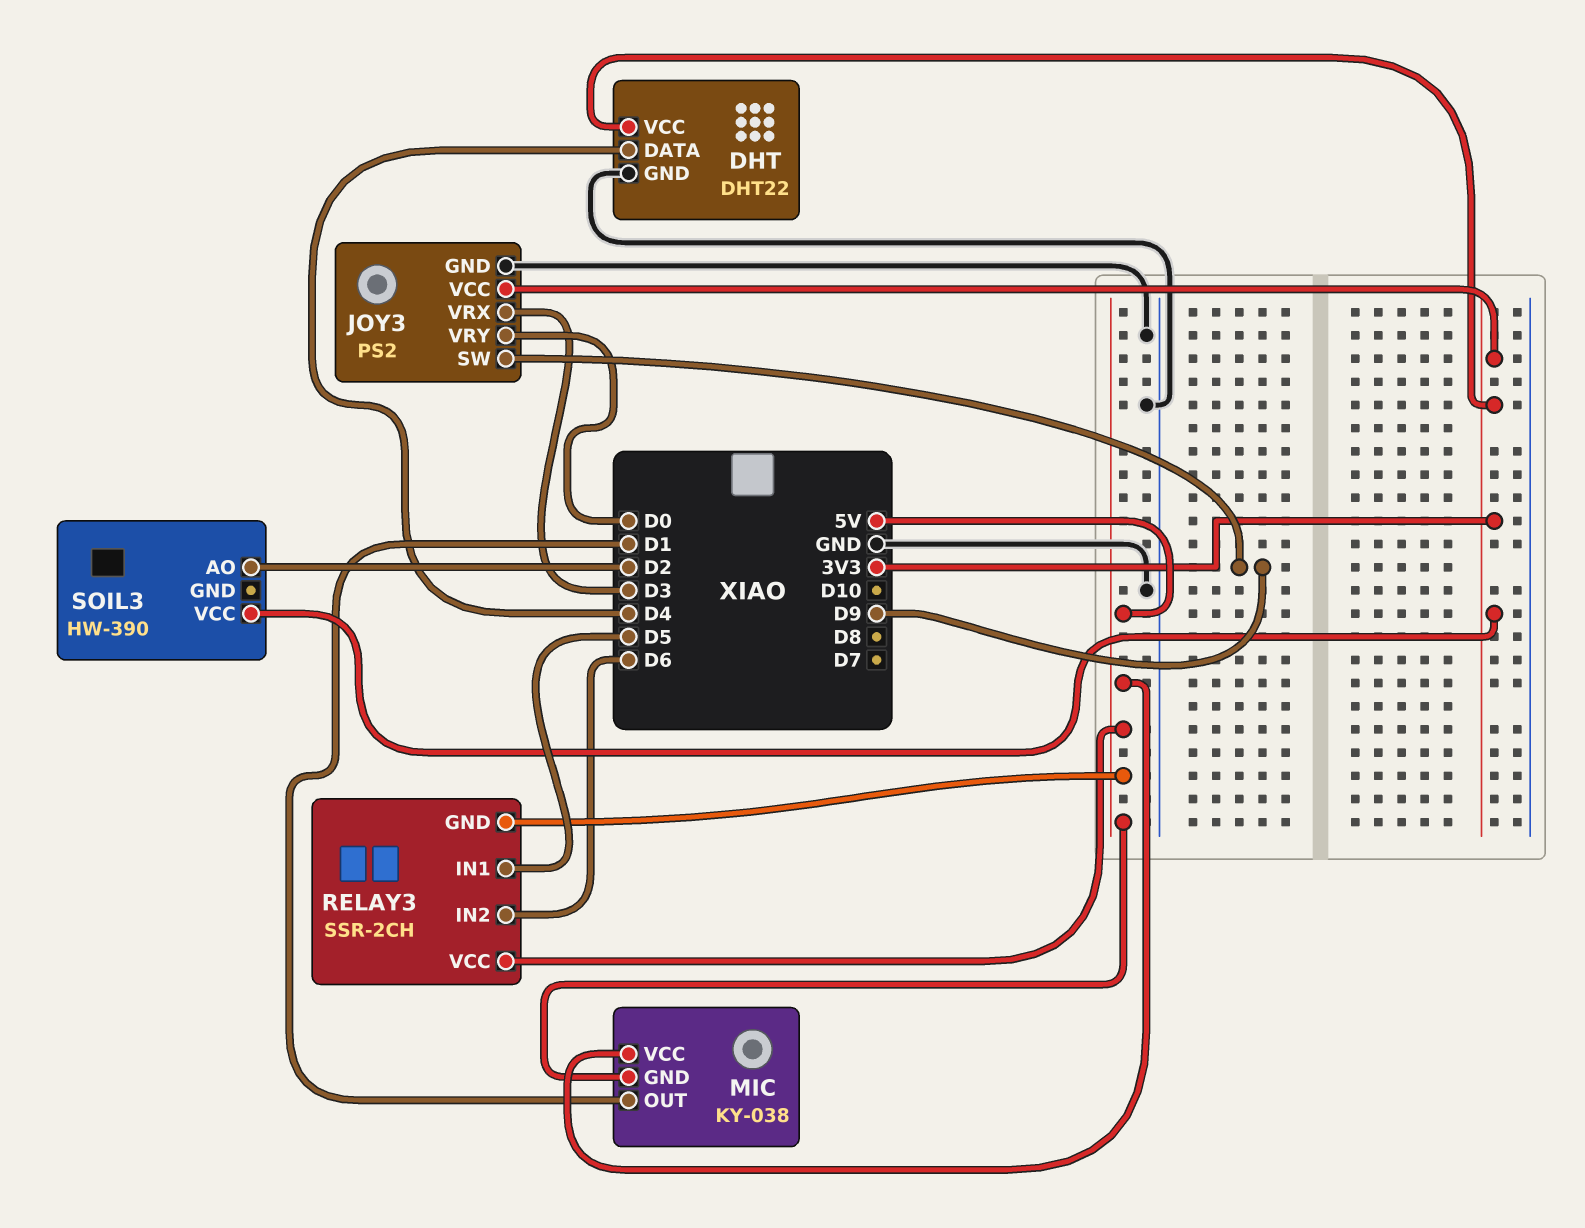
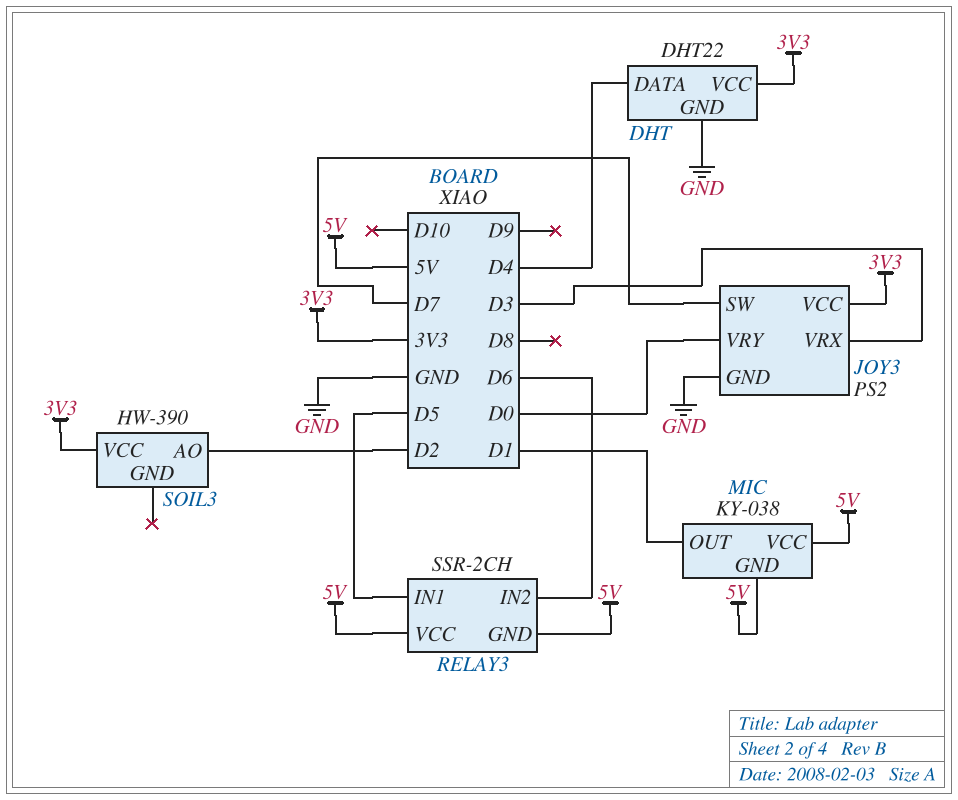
JOY3 pin SW: D9 -> D7

